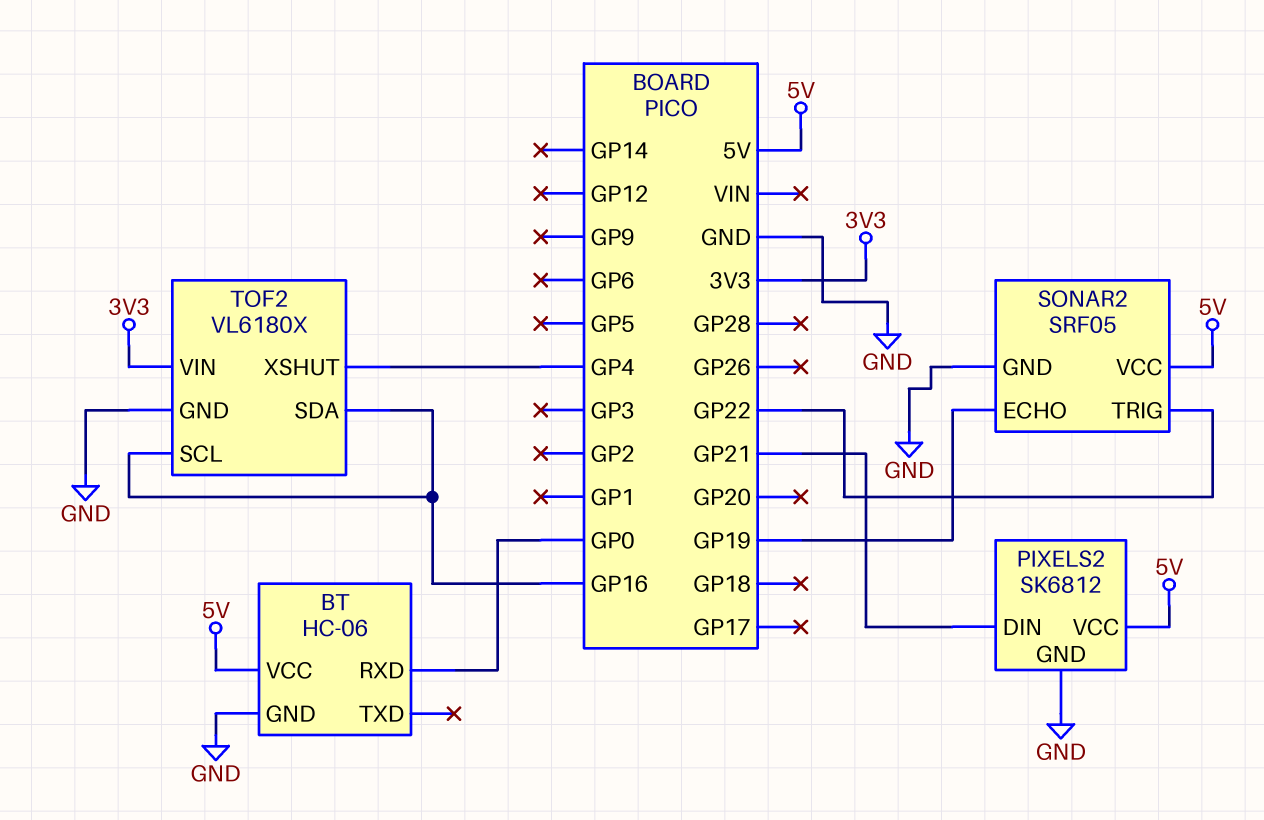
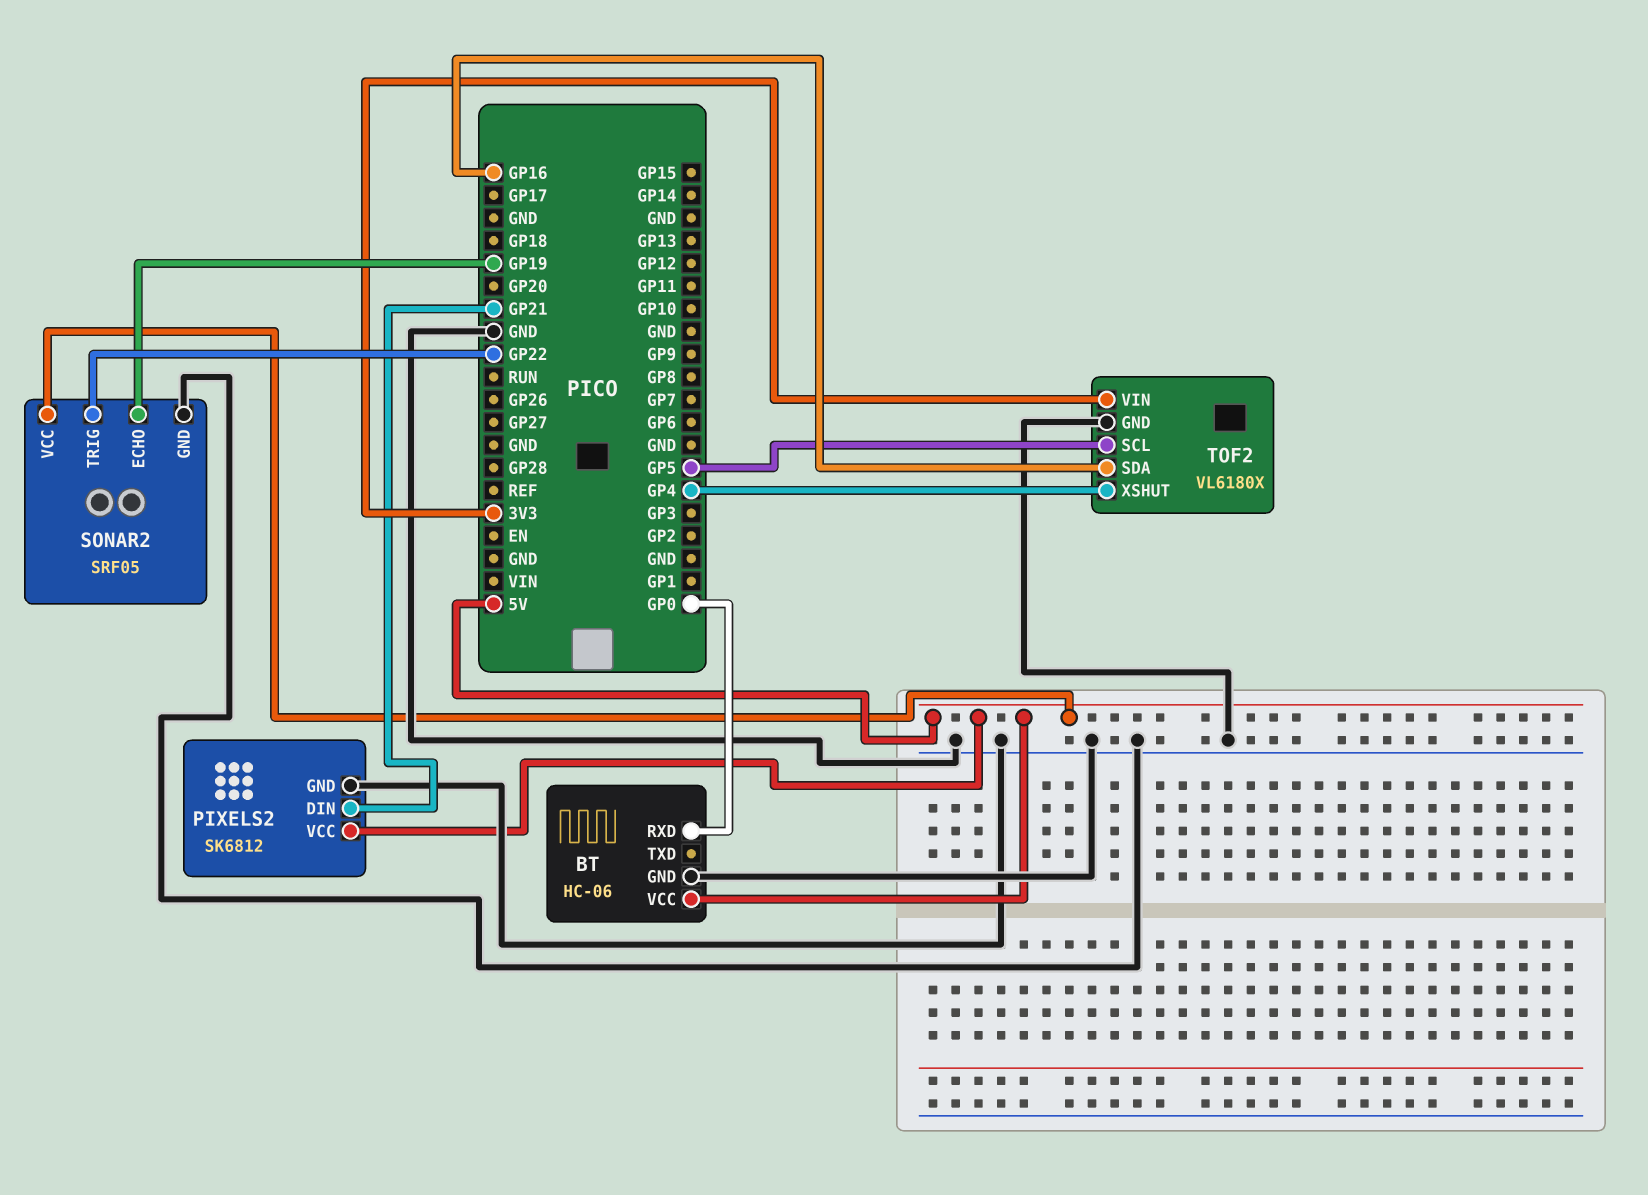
TOF2 pin SCL: GP16 -> GP5

